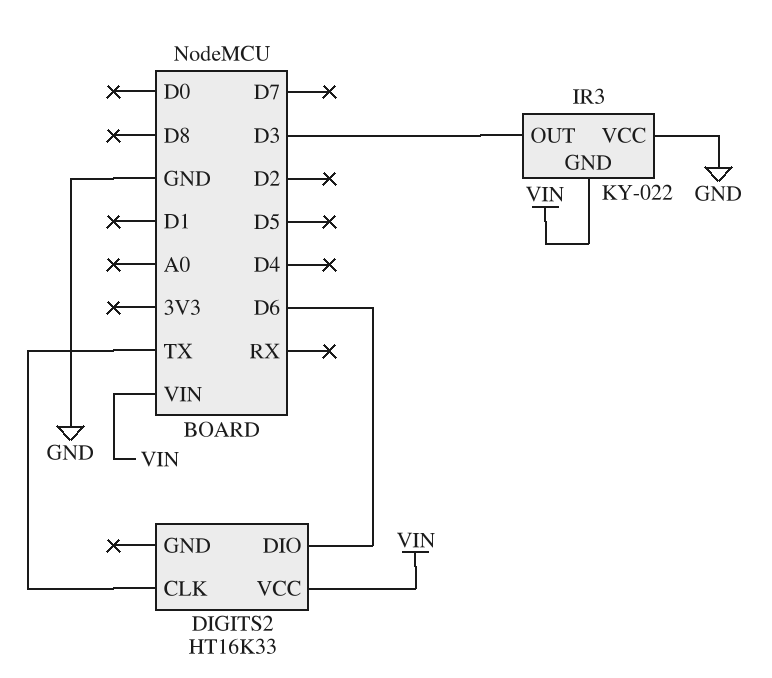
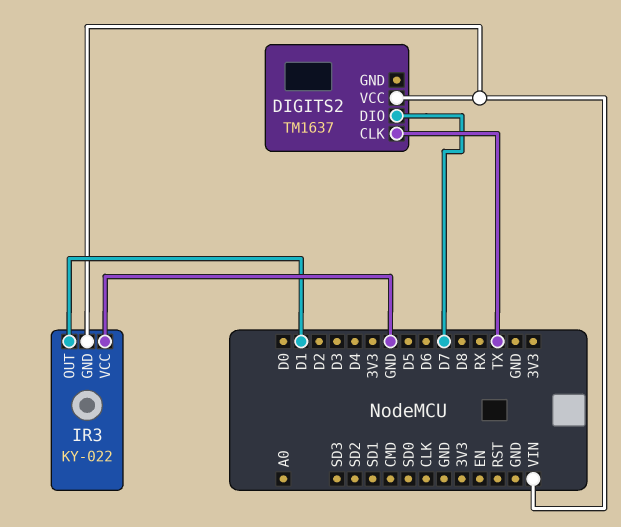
DIGITS2: HT16K33 -> TM1637
DIGITS2 pin DIO: D6 -> D7
IR3 pin OUT: D3 -> D1

